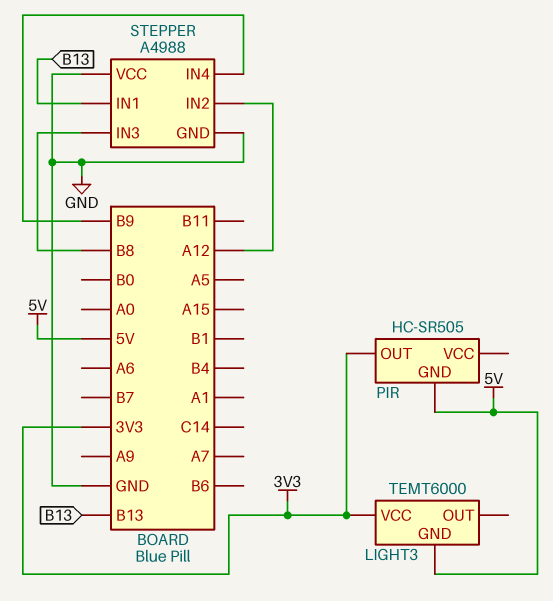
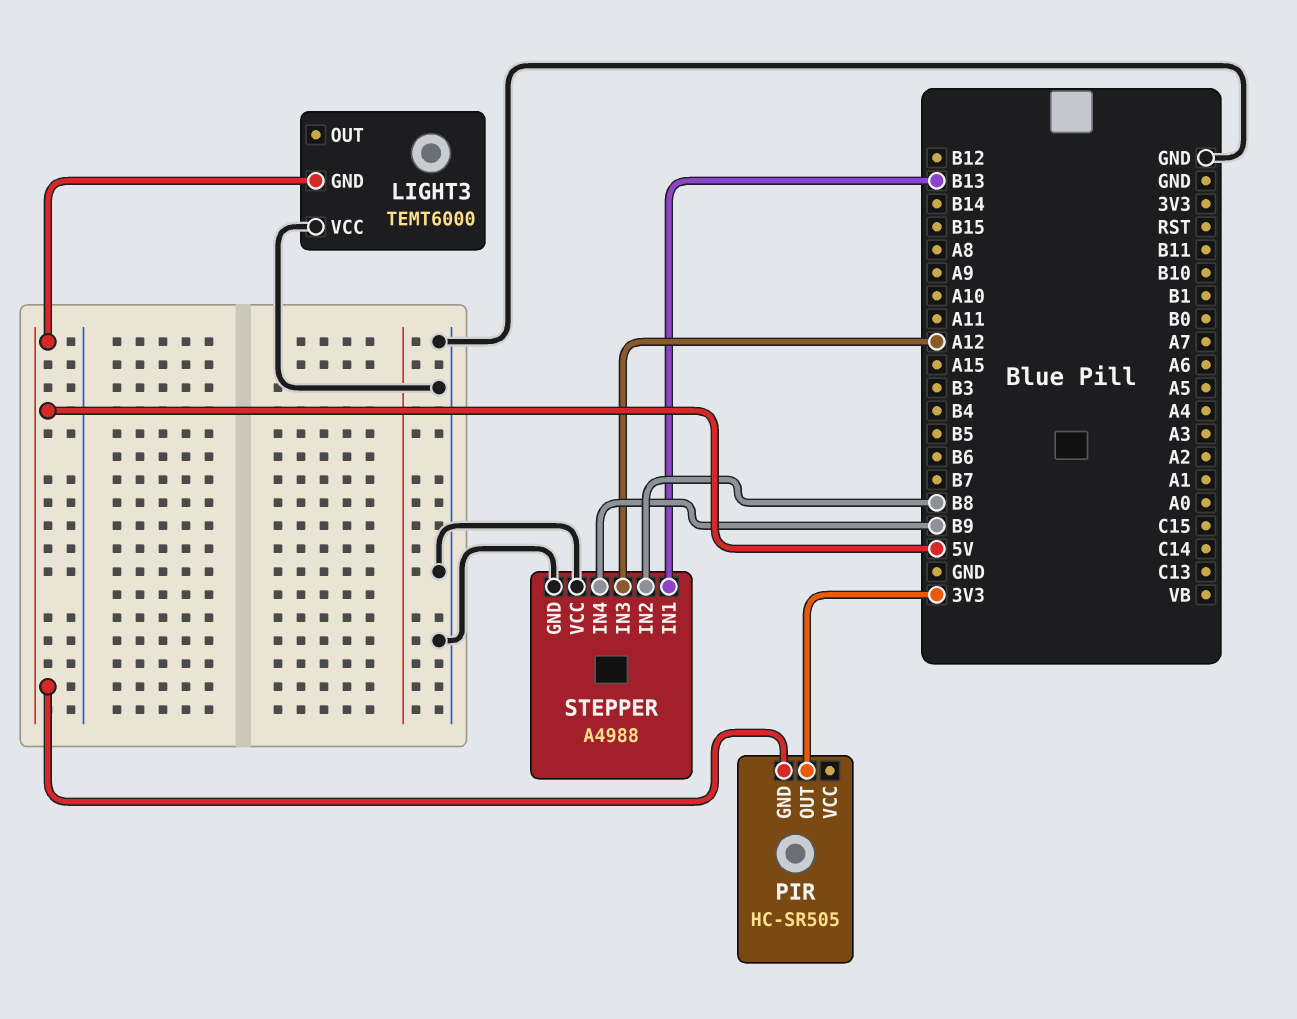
LIGHT3 pin VCC: 3V3 -> GND
STEPPER pin IN2: A12 -> B8
STEPPER pin IN3: B8 -> A12

